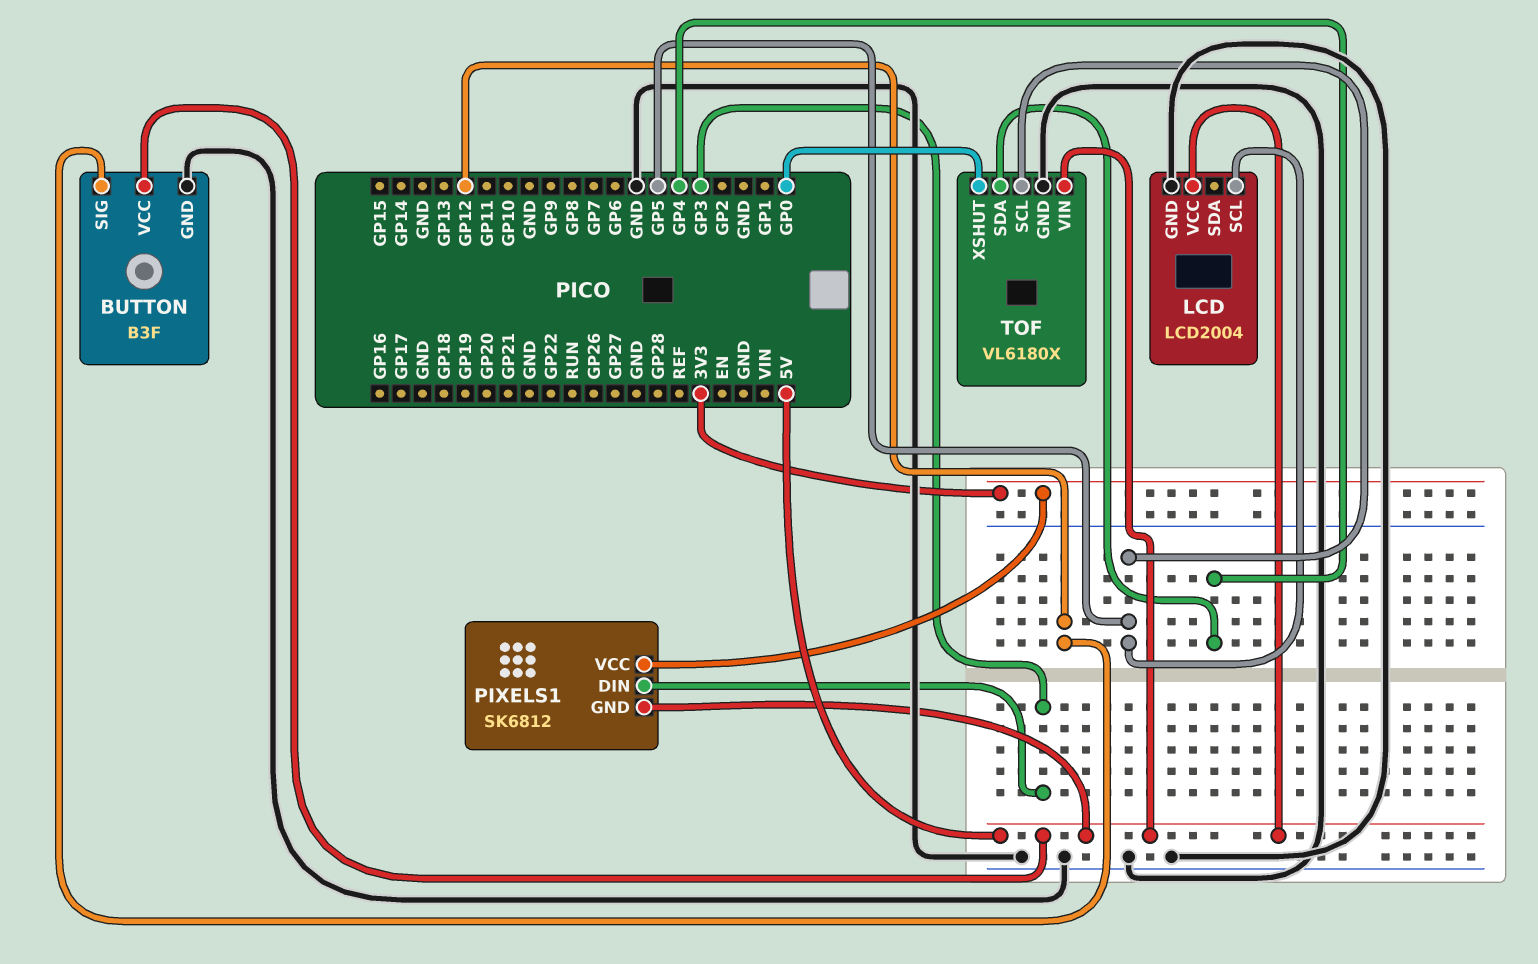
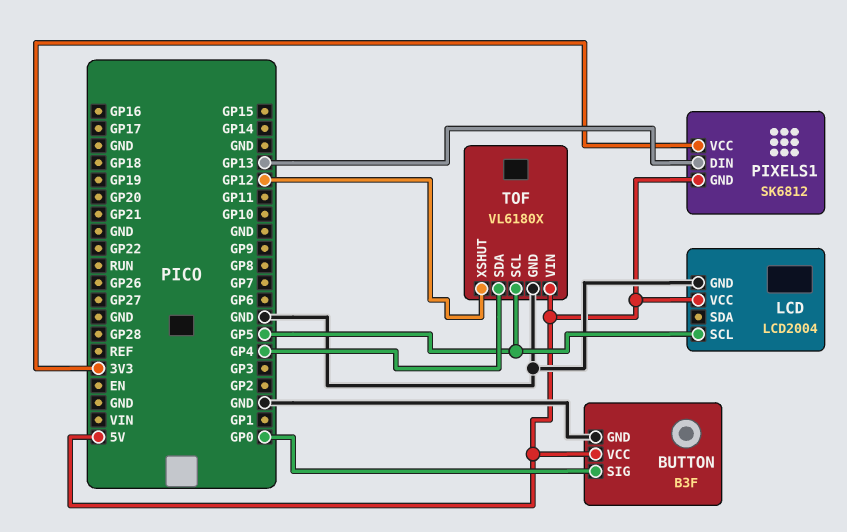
BUTTON pin SIG: GP12 -> GP0
PIXELS1 pin DIN: GP3 -> GP13
TOF pin XSHUT: GP0 -> GP12

